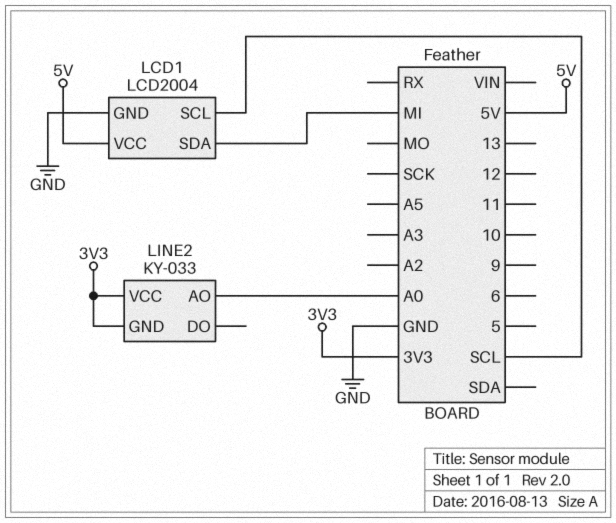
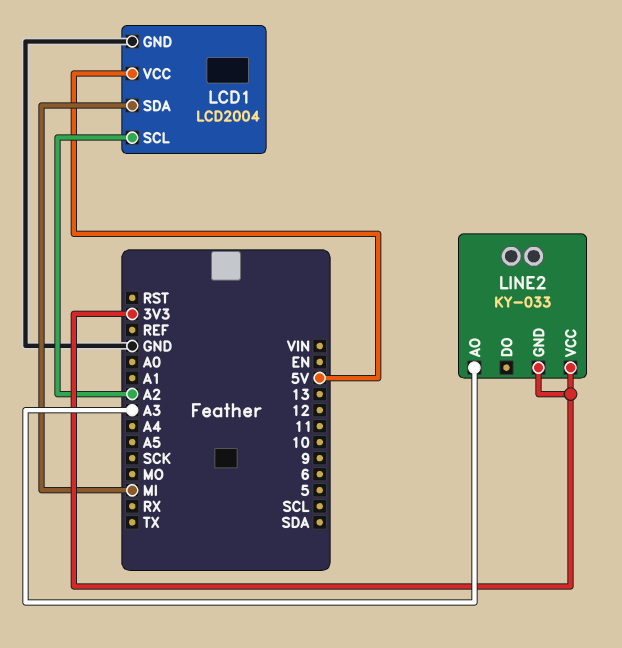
LCD1 pin SCL: SCL -> A2
LINE2 pin AO: A0 -> A3

